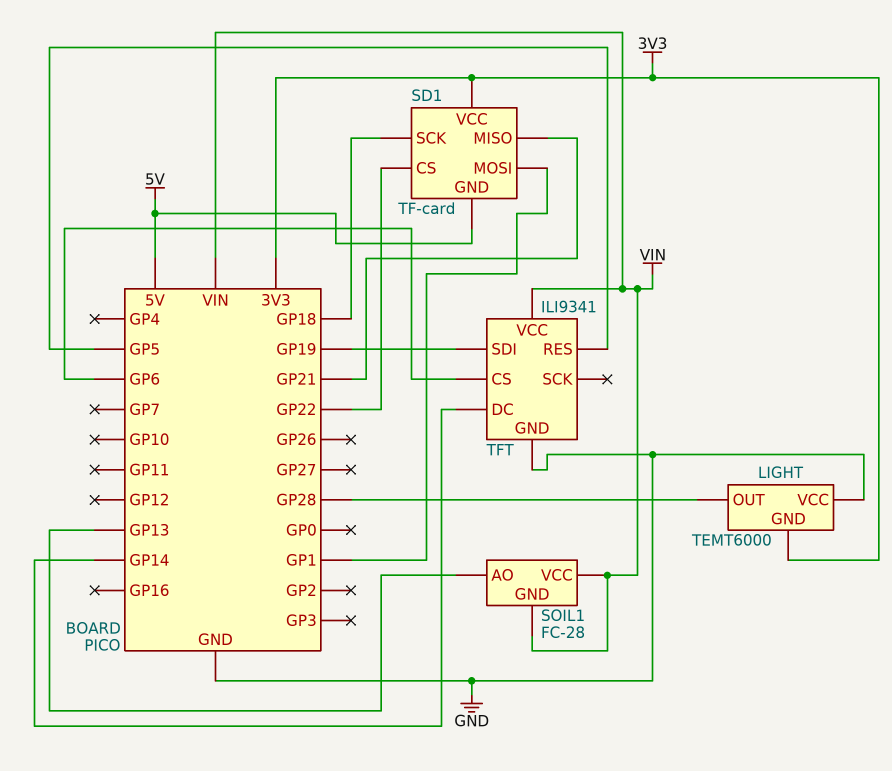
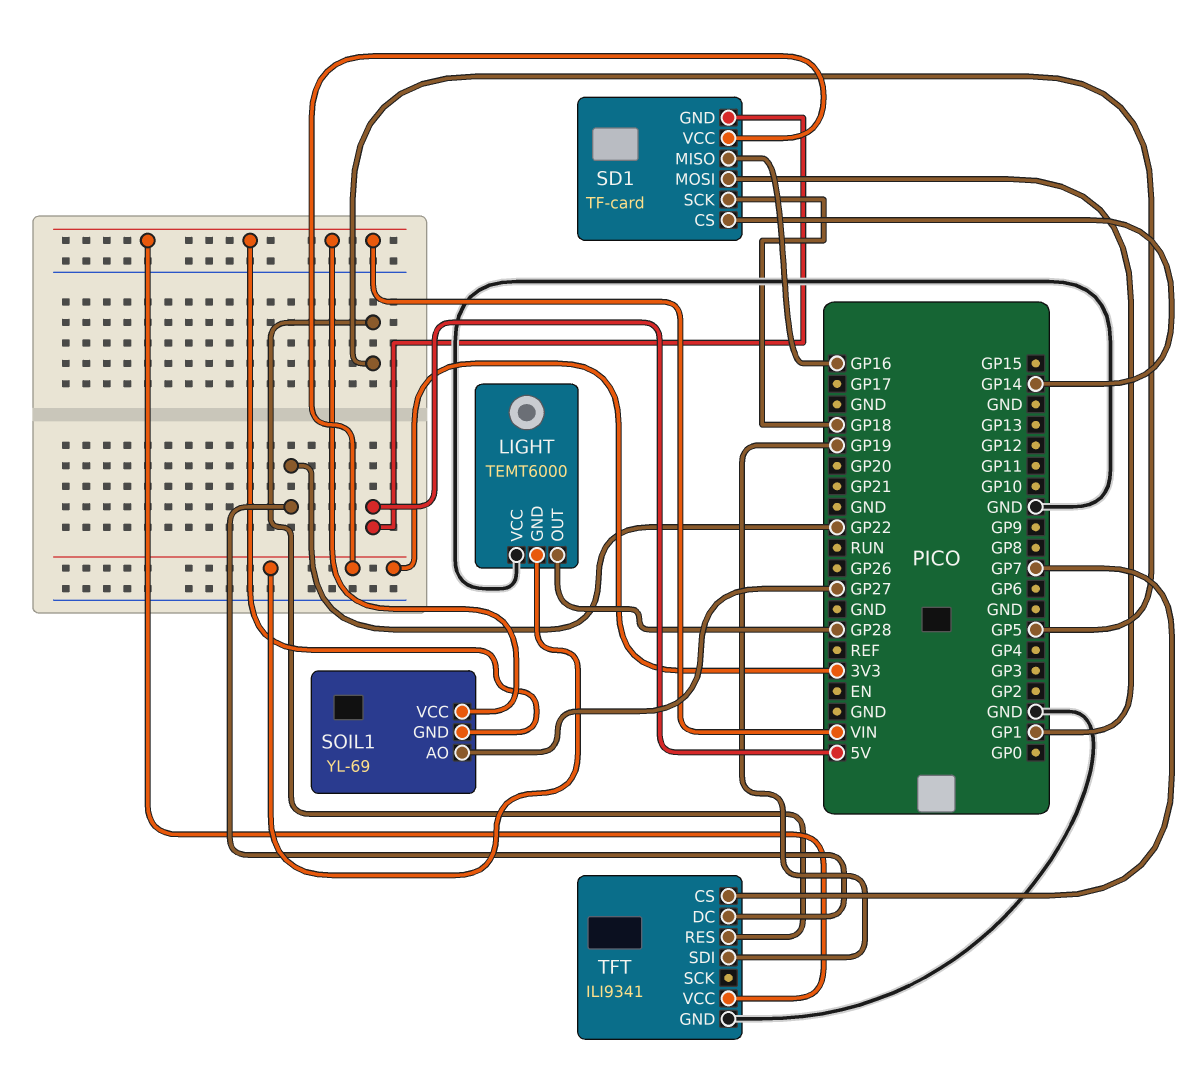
SD1 pin CS: GP22 -> GP14
SD1 pin MISO: GP21 -> GP16
SOIL1: FC-28 -> YL-69
SOIL1 pin AO: GP13 -> GP27
TFT pin CS: GP6 -> GP7
TFT pin DC: GP14 -> GP22

